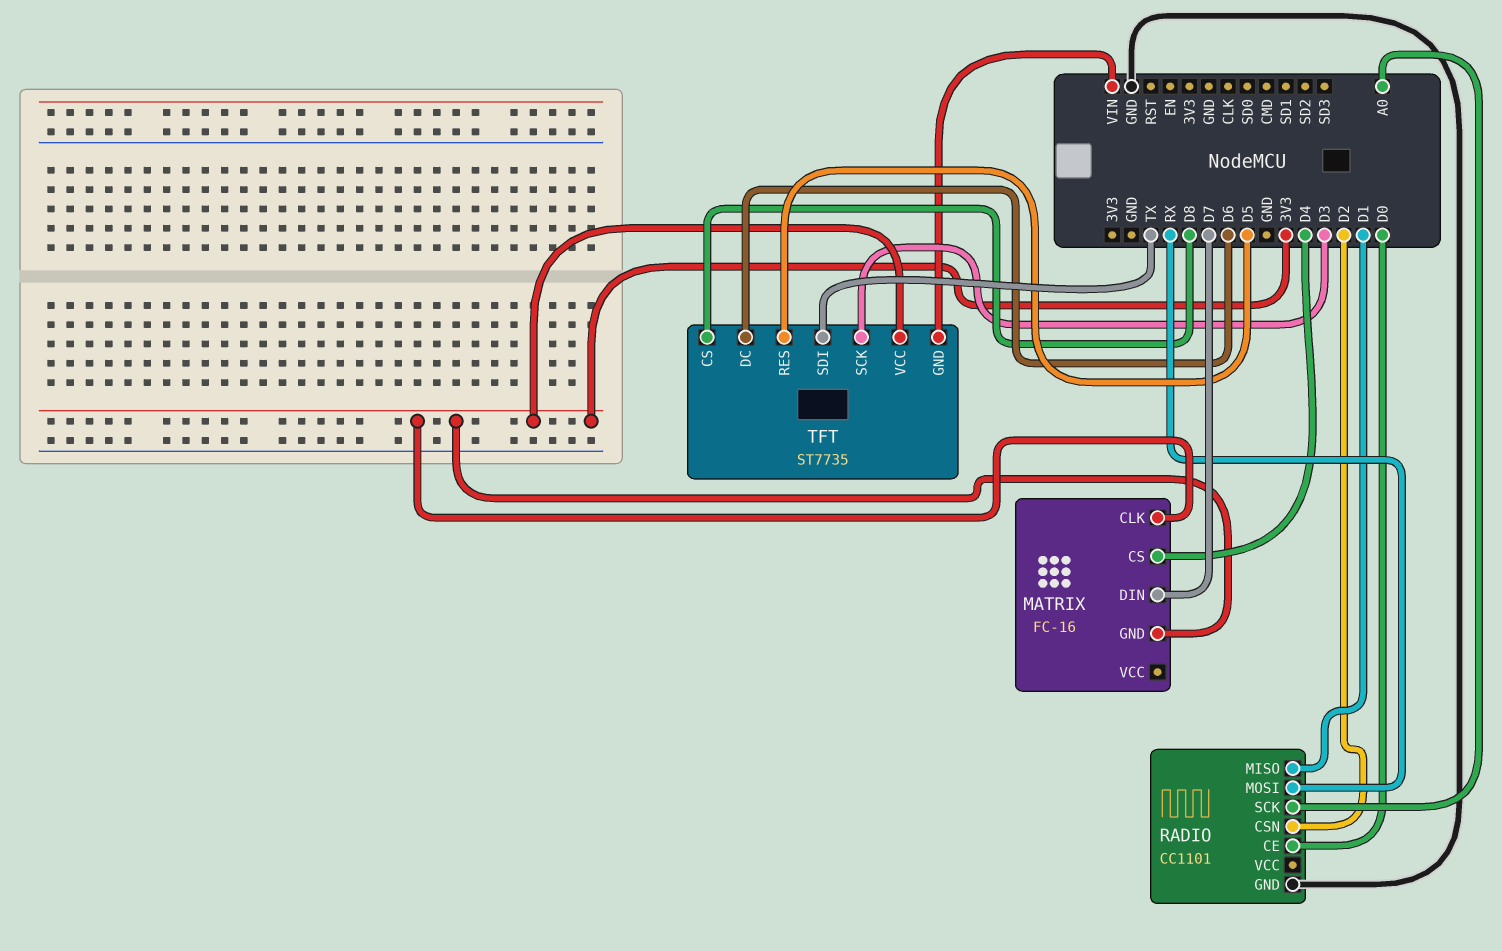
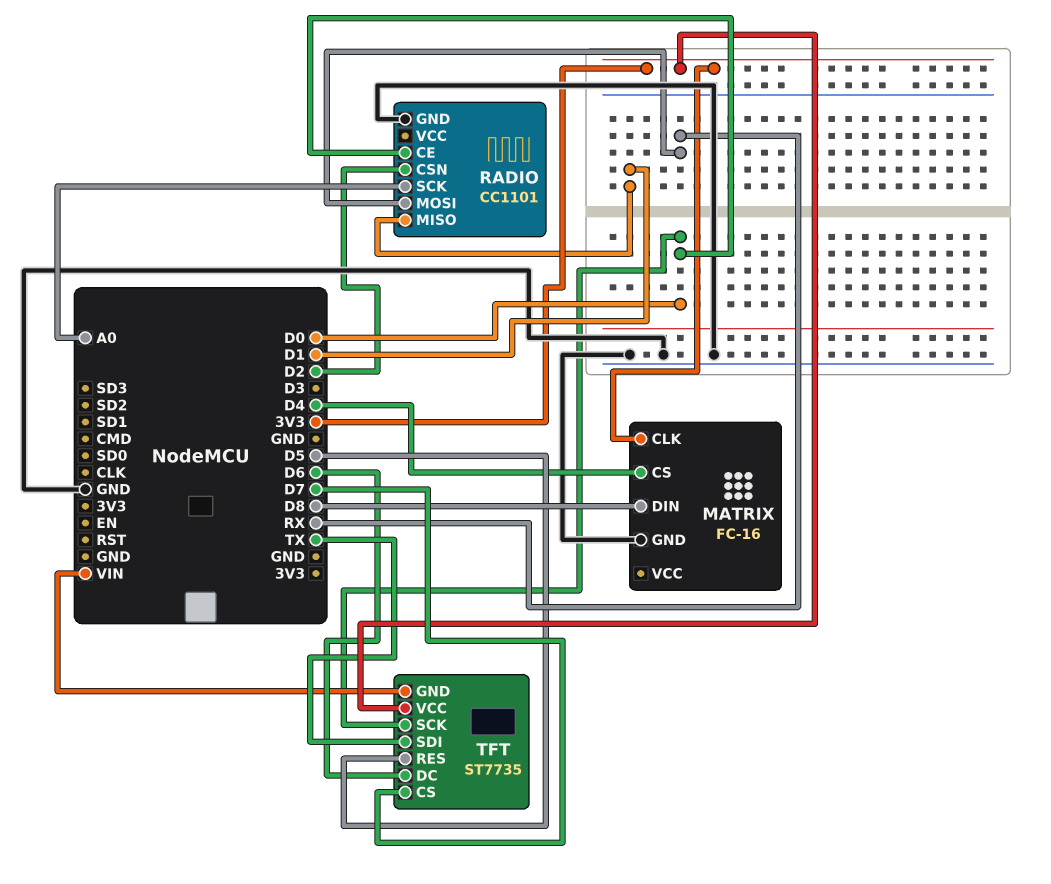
MATRIX pin DIN: D7 -> D8
MATRIX pin GND: 3V3 -> GND
TFT pin CS: D8 -> D7
TFT pin SCK: D3 -> D0

